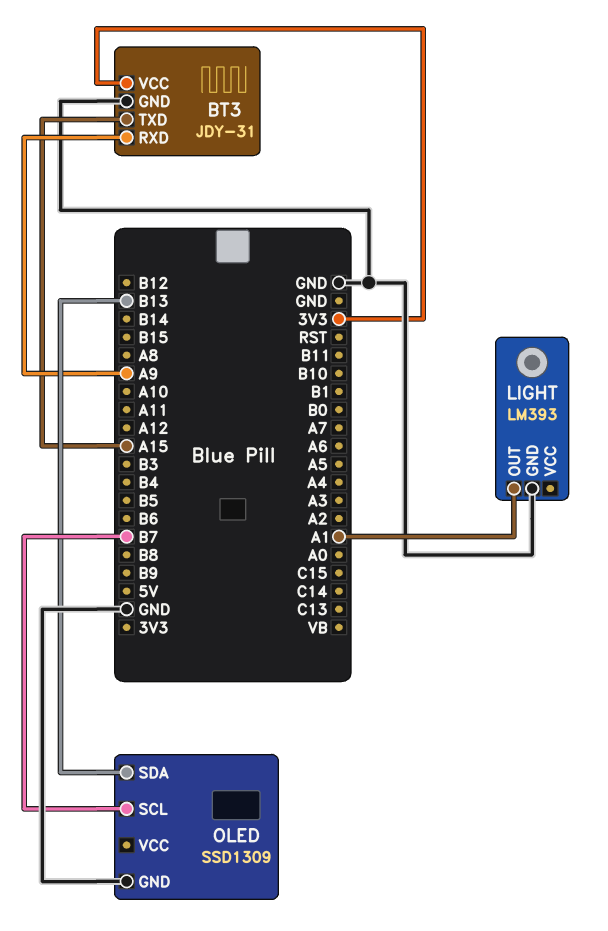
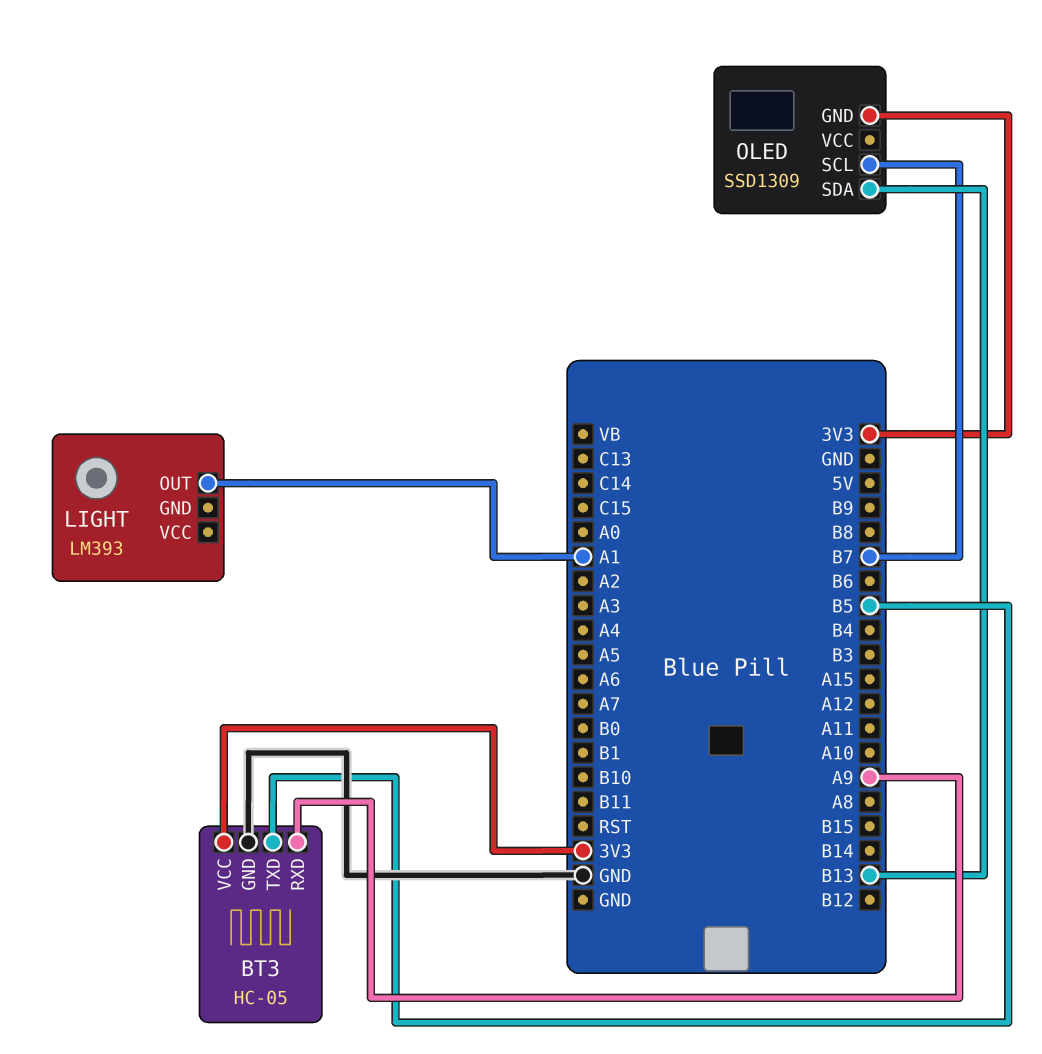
BT3: JDY-31 -> HC-05
BT3 pin TXD: A15 -> B5
LIGHT pin GND: GND -> none
OLED pin GND: GND -> 3V3

